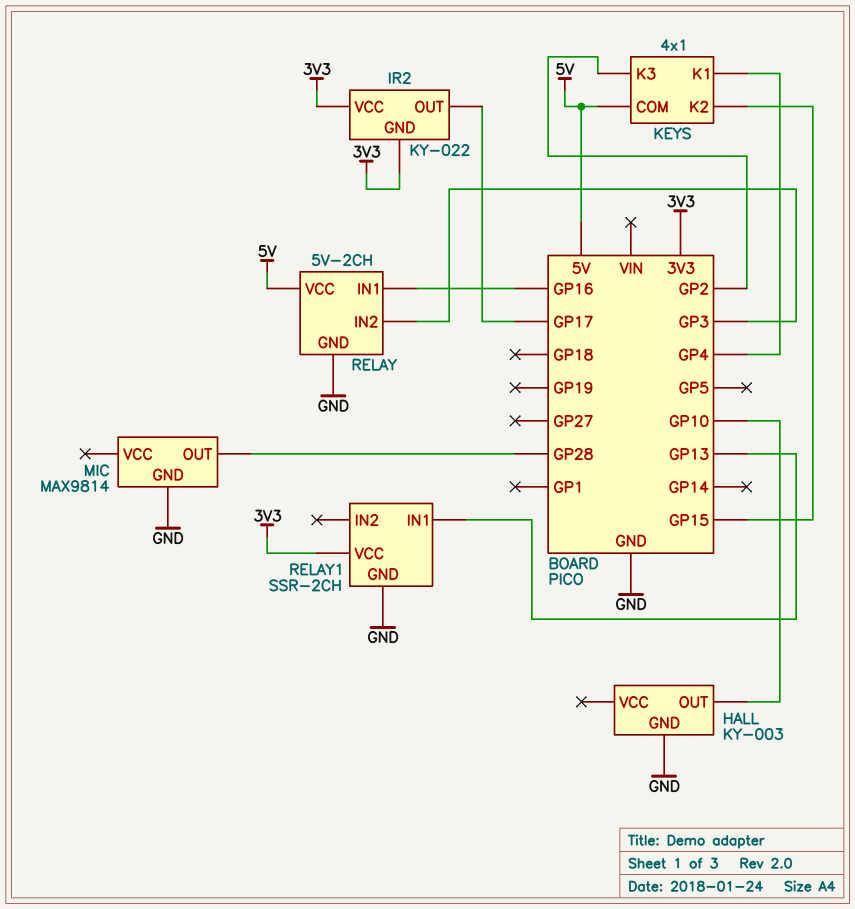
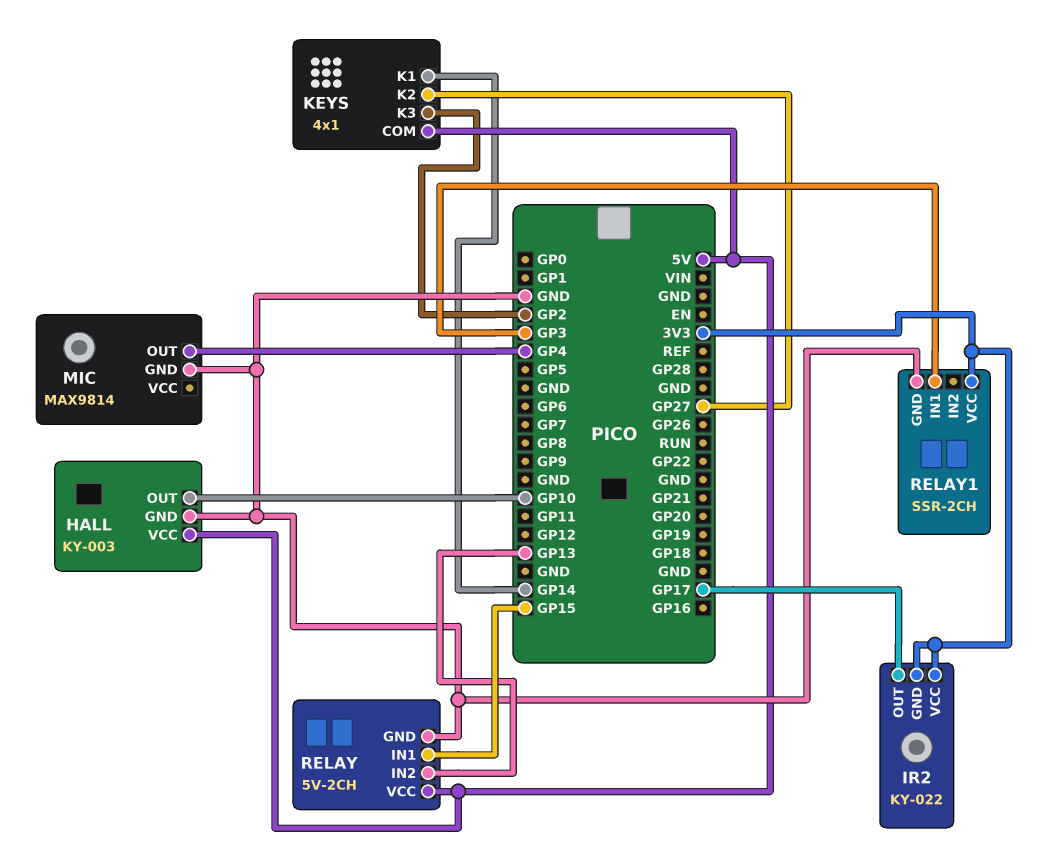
HALL pin VCC: none -> 5V
KEYS pin K1: GP4 -> GP14
KEYS pin K2: GP15 -> GP27
MIC pin OUT: GP28 -> GP4
RELAY pin IN1: GP16 -> GP15
RELAY pin IN2: GP3 -> GP13
RELAY1 pin IN1: GP13 -> GP3

